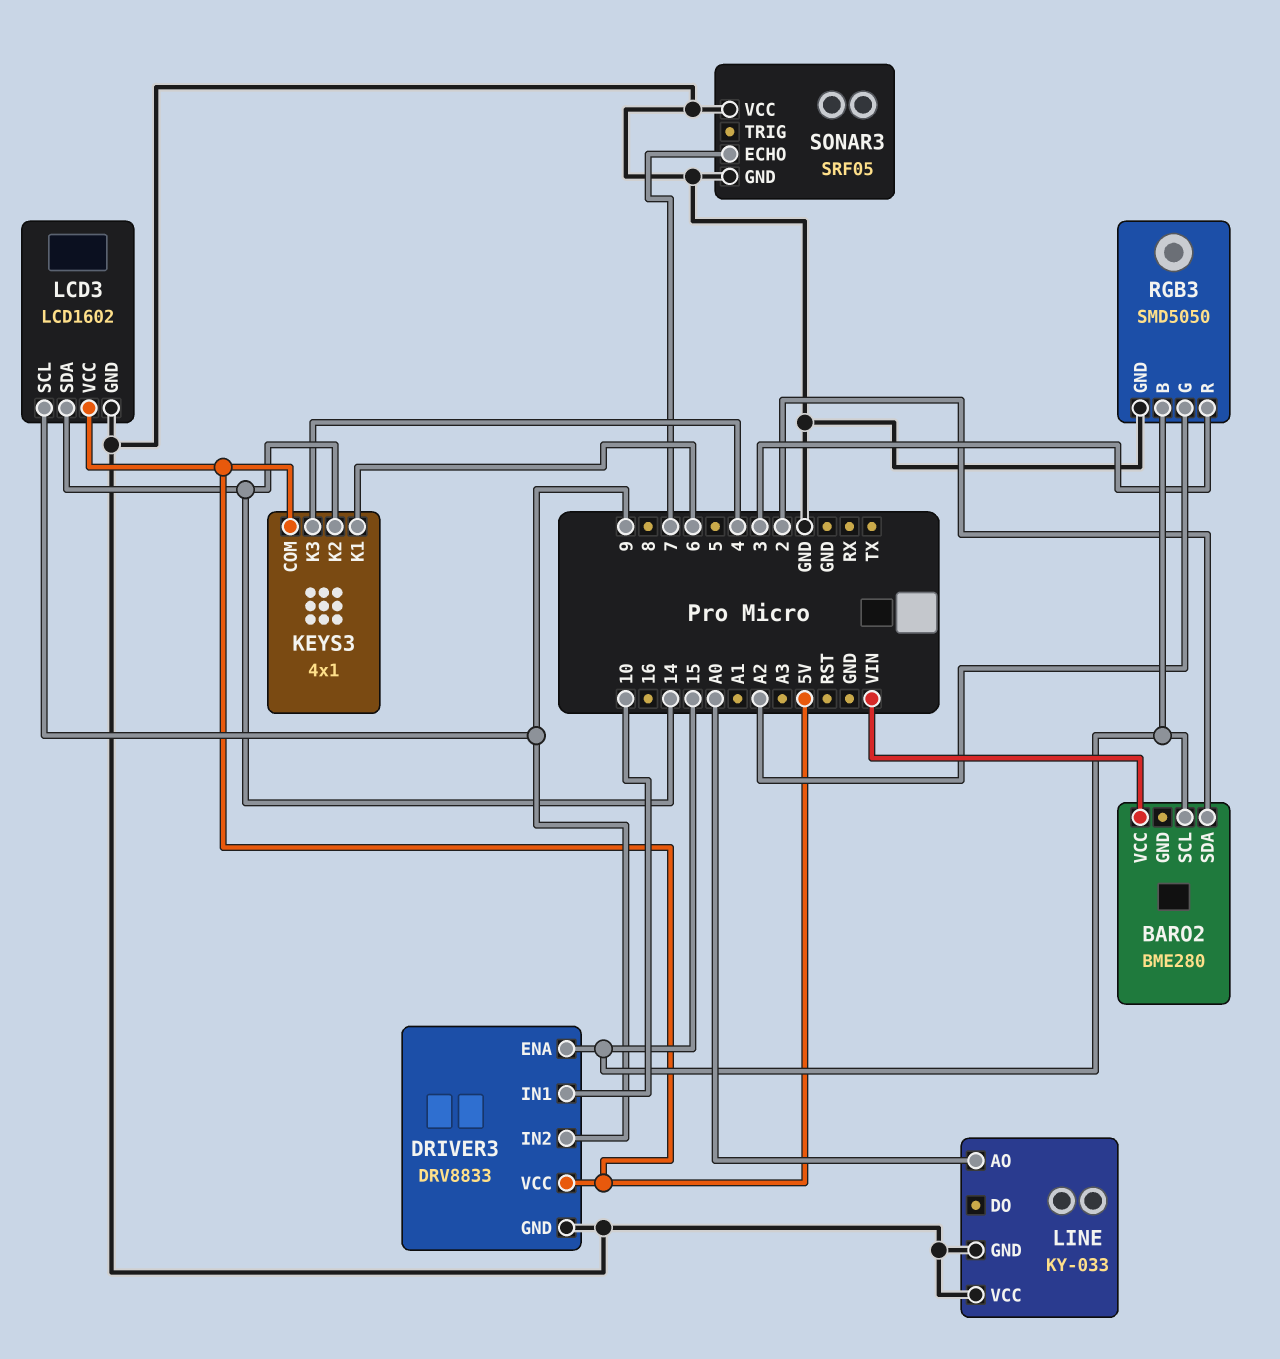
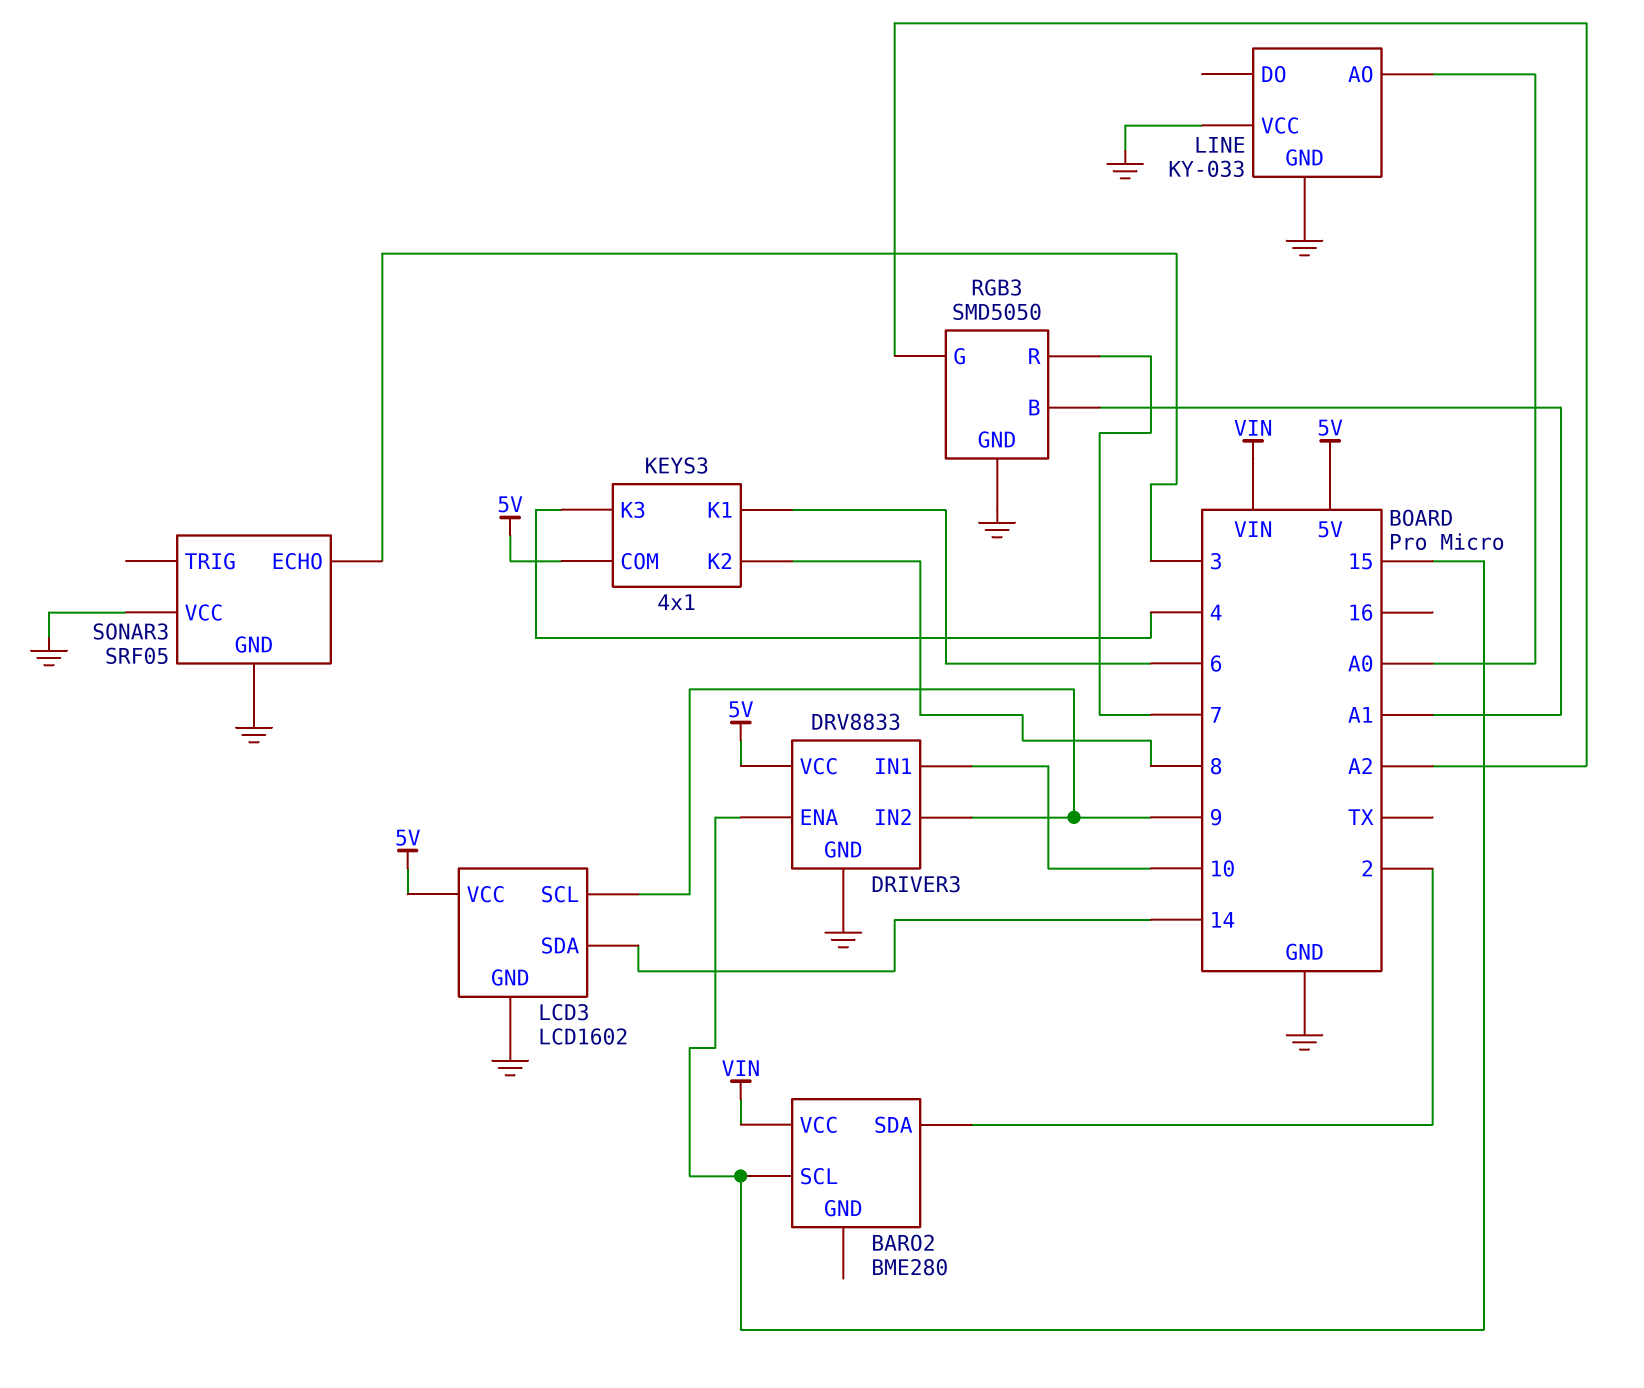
KEYS3 pin K2: 14 -> 8
RGB3 pin B: 15 -> A1
RGB3 pin R: 3 -> 7
SONAR3 pin ECHO: 7 -> 3

